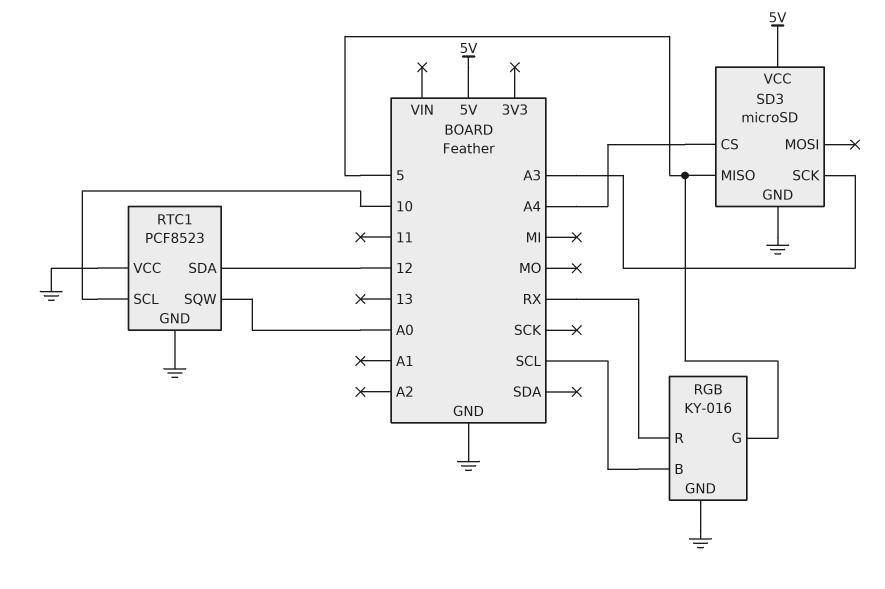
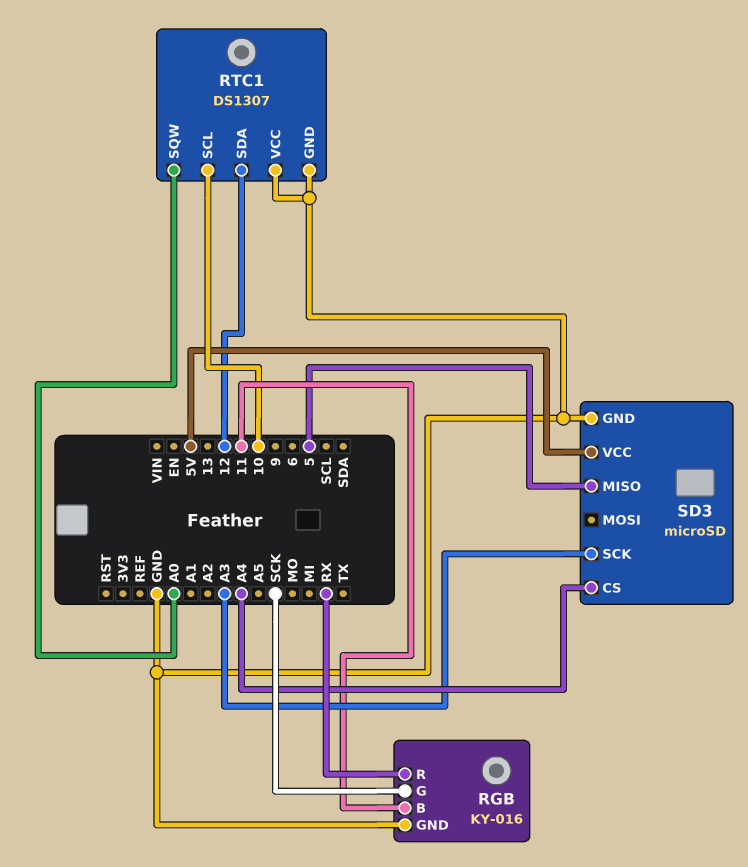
RGB pin B: SCL -> 11
RGB pin G: 5 -> SCK
RTC1: PCF8523 -> DS1307

